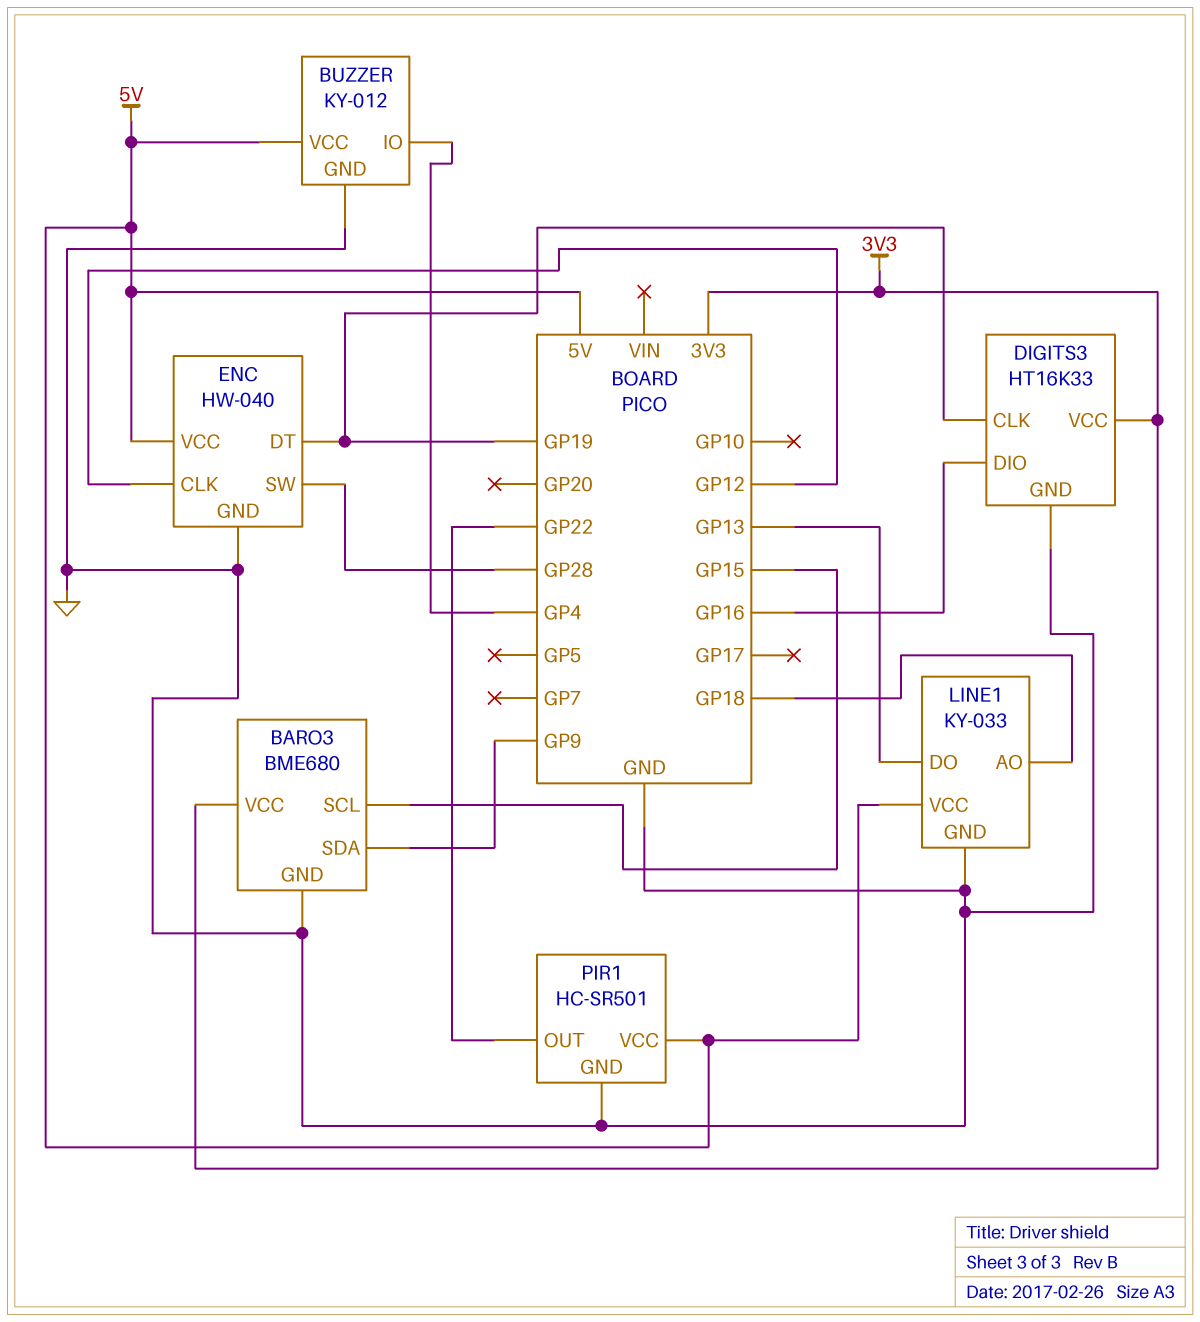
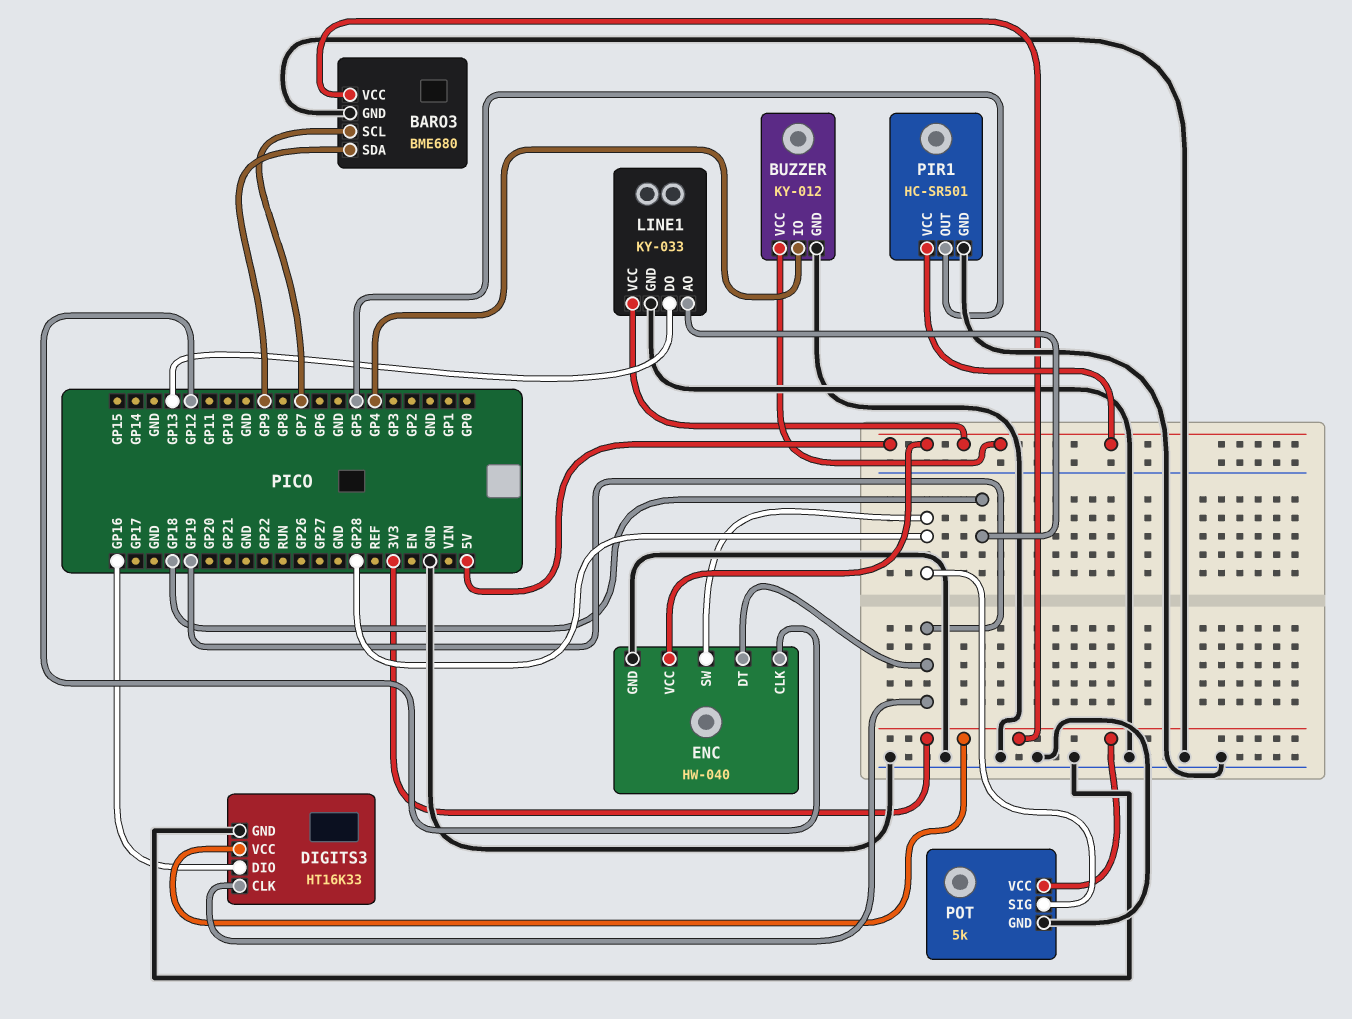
BARO3 pin SCL: GP15 -> GP7
PIR1 pin OUT: GP22 -> GP5
POT: none -> 5k
POT pin GND: none -> GND
POT pin SIG: none -> GP28
POT pin VCC: none -> 3V3

